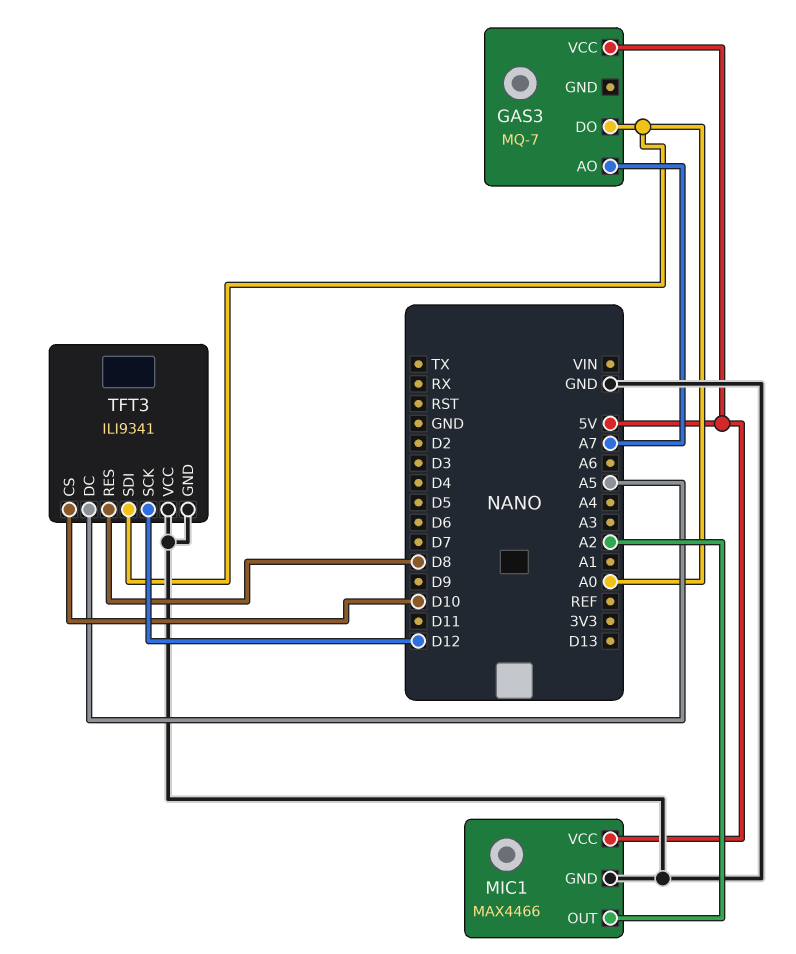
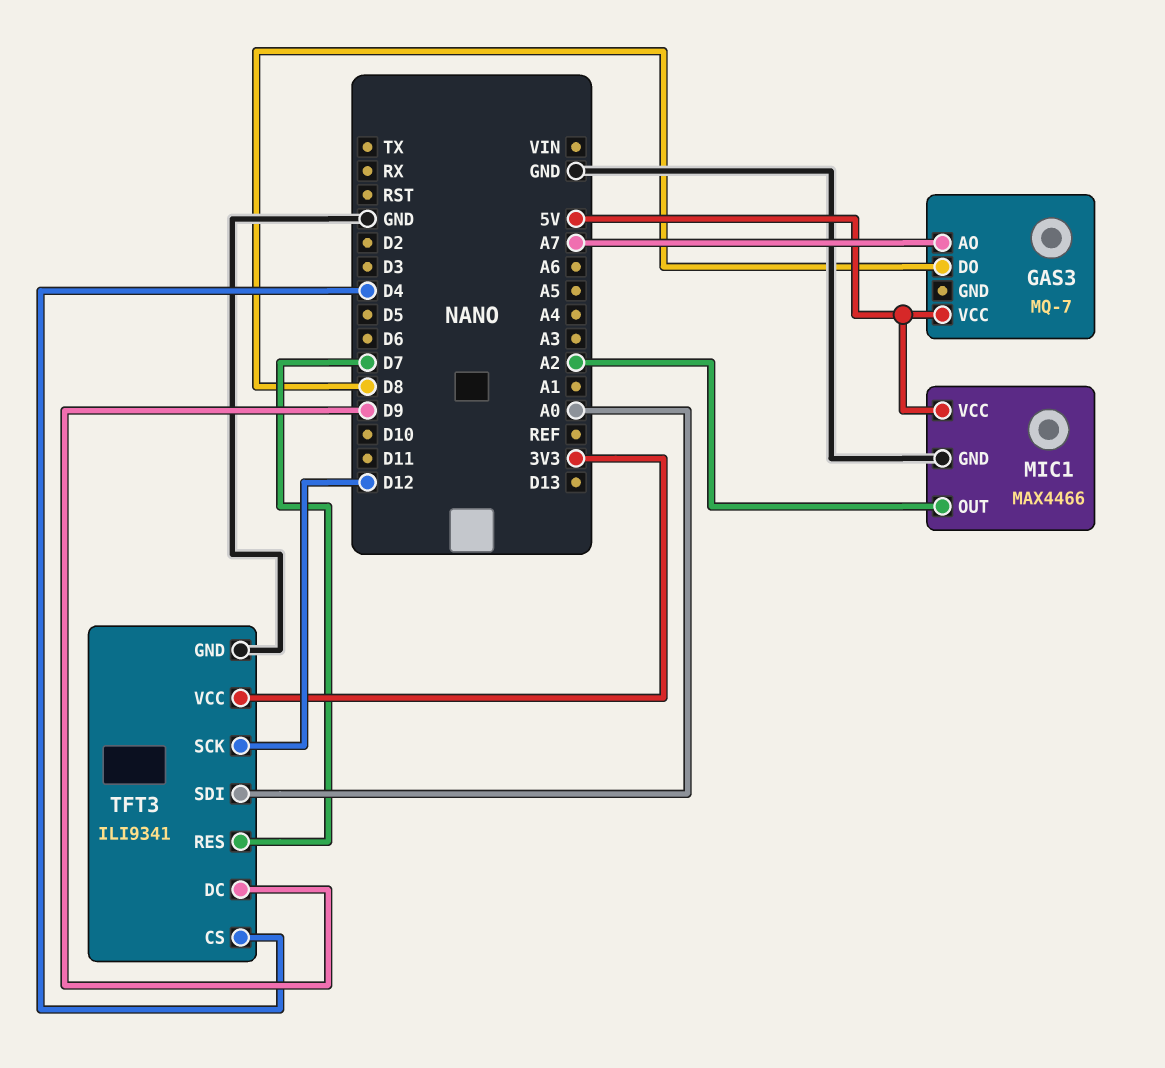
GAS3 pin DO: A0 -> D8
TFT3 pin CS: D10 -> D4
TFT3 pin DC: A5 -> D9
TFT3 pin RES: D8 -> D7
TFT3 pin VCC: GND -> 3V3

